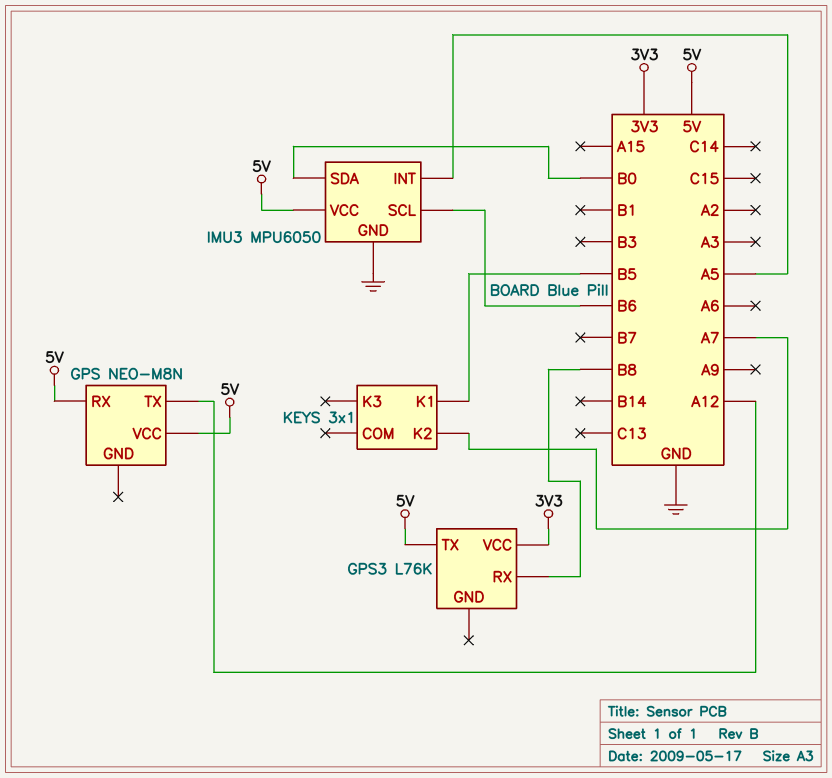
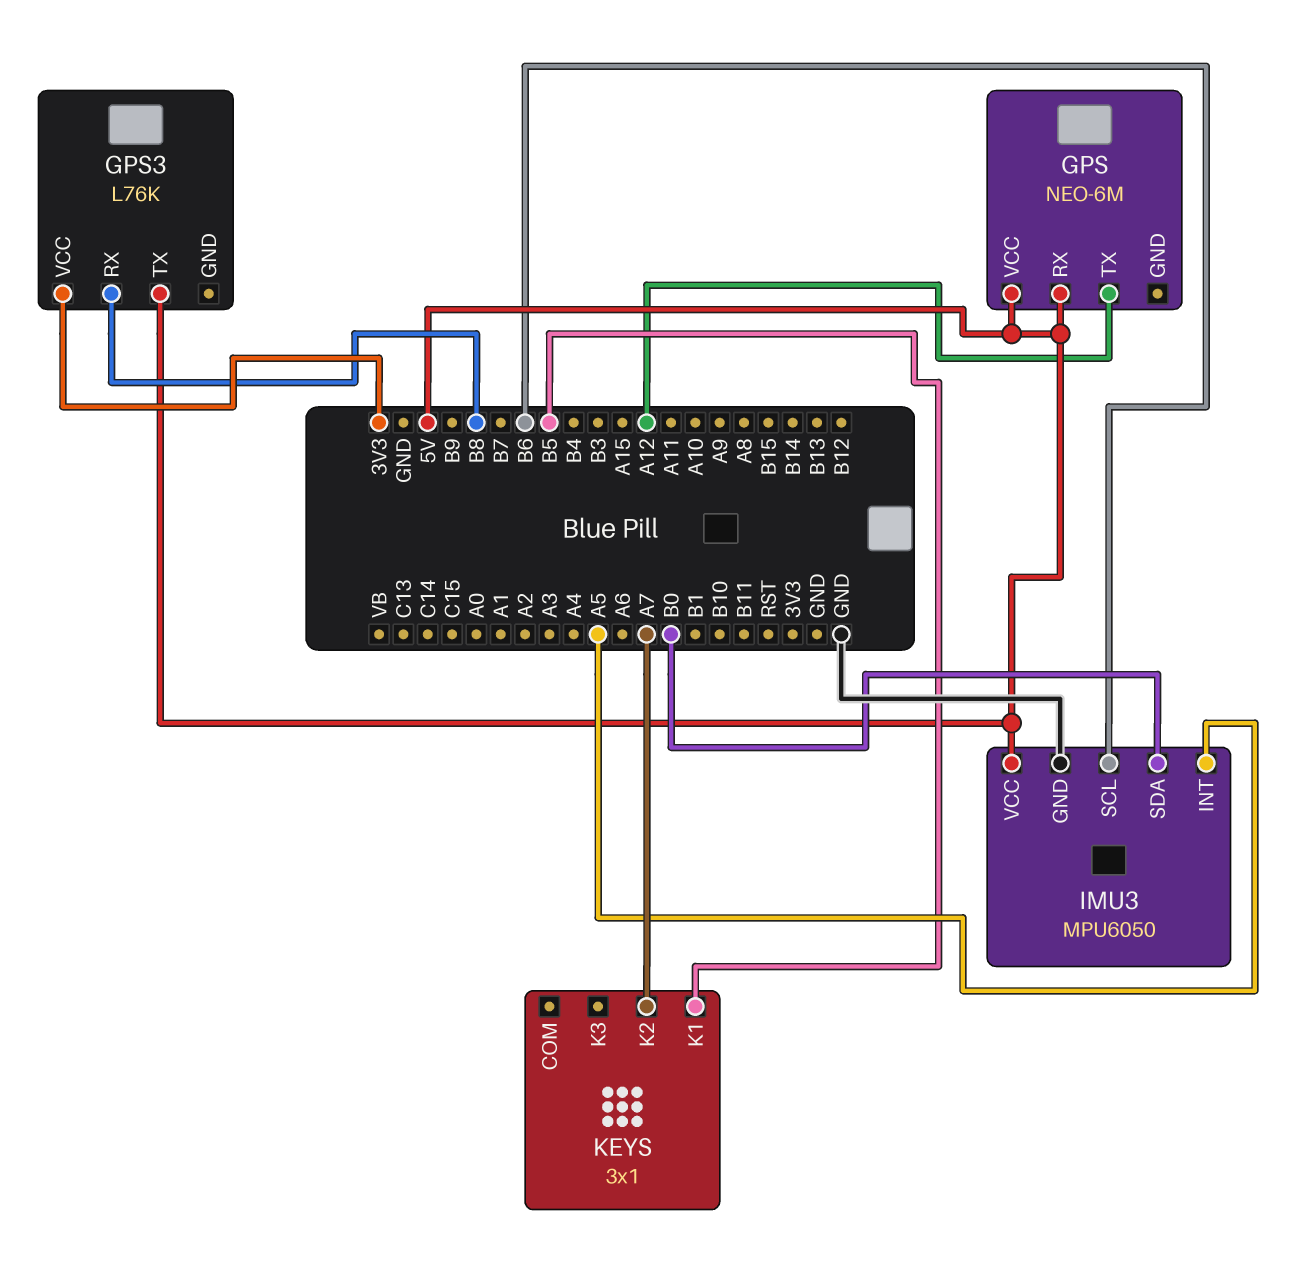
GPS: NEO-M8N -> NEO-6M

